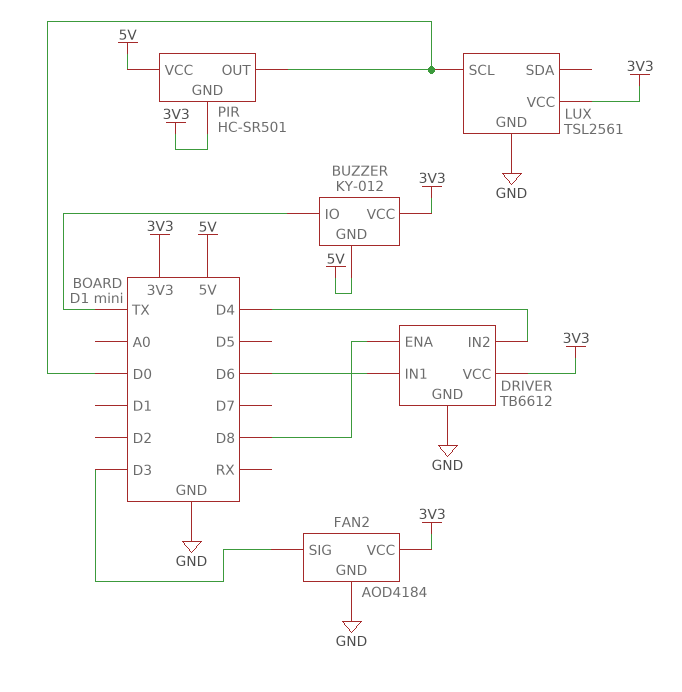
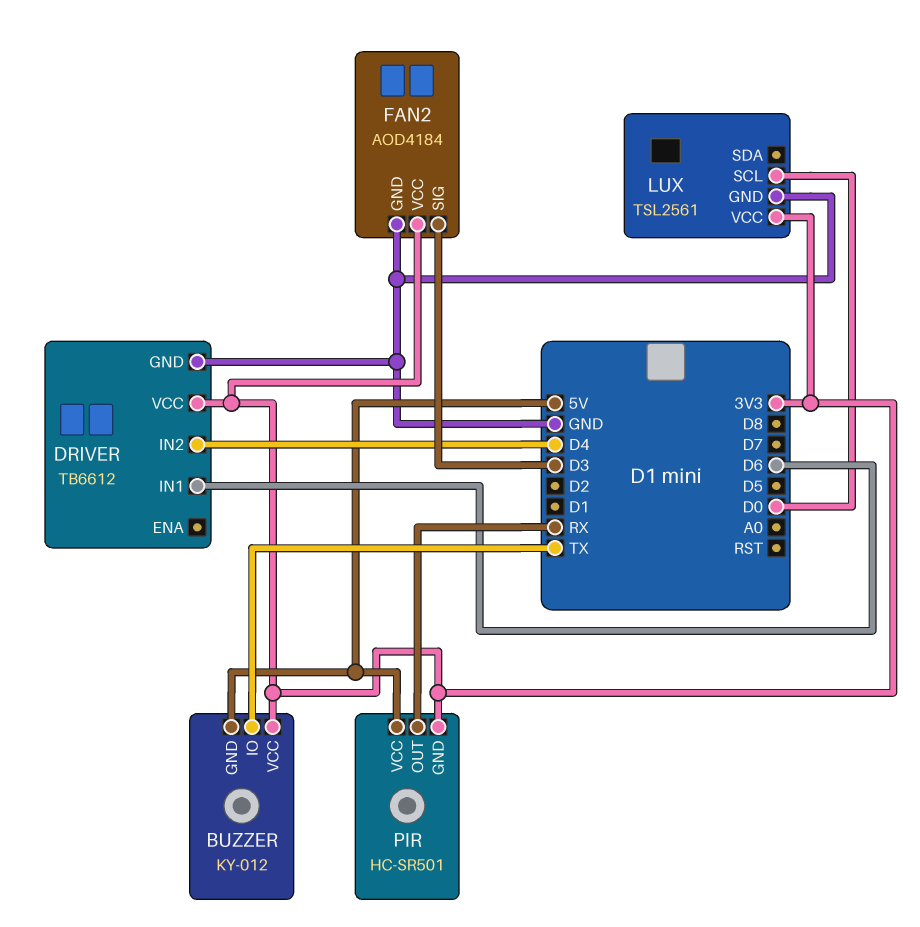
DRIVER pin ENA: D8 -> none
PIR pin OUT: D0 -> RX

